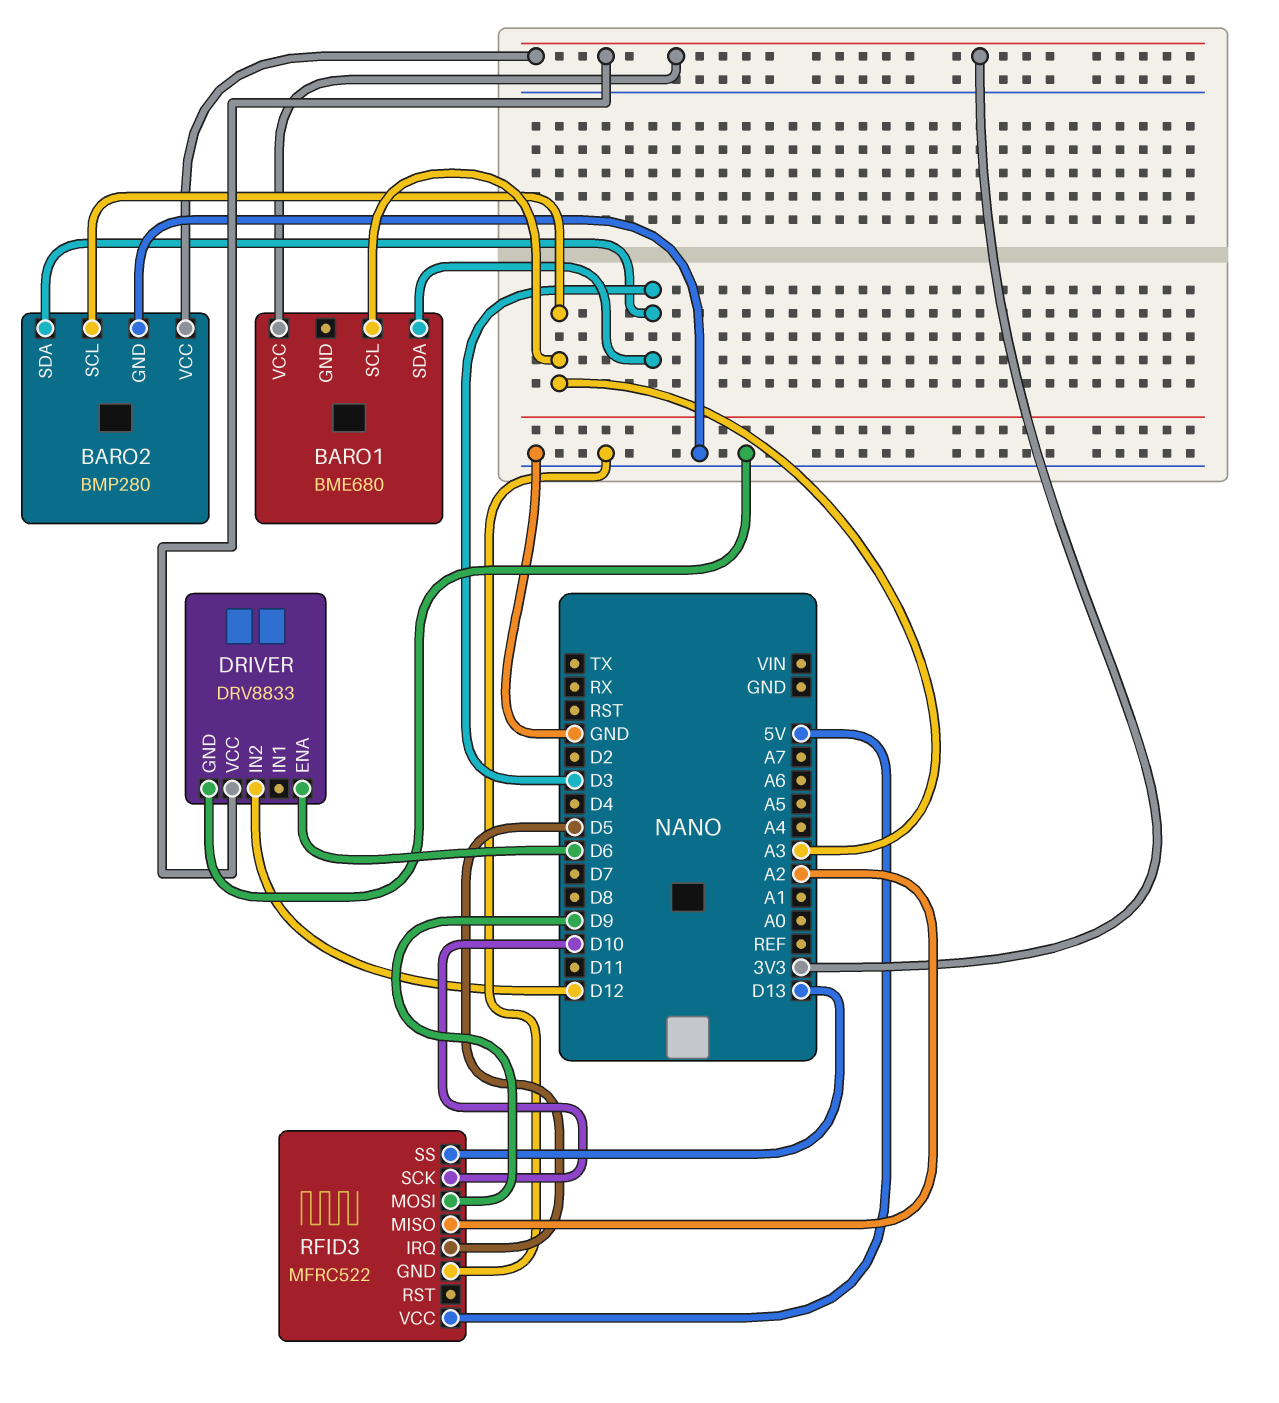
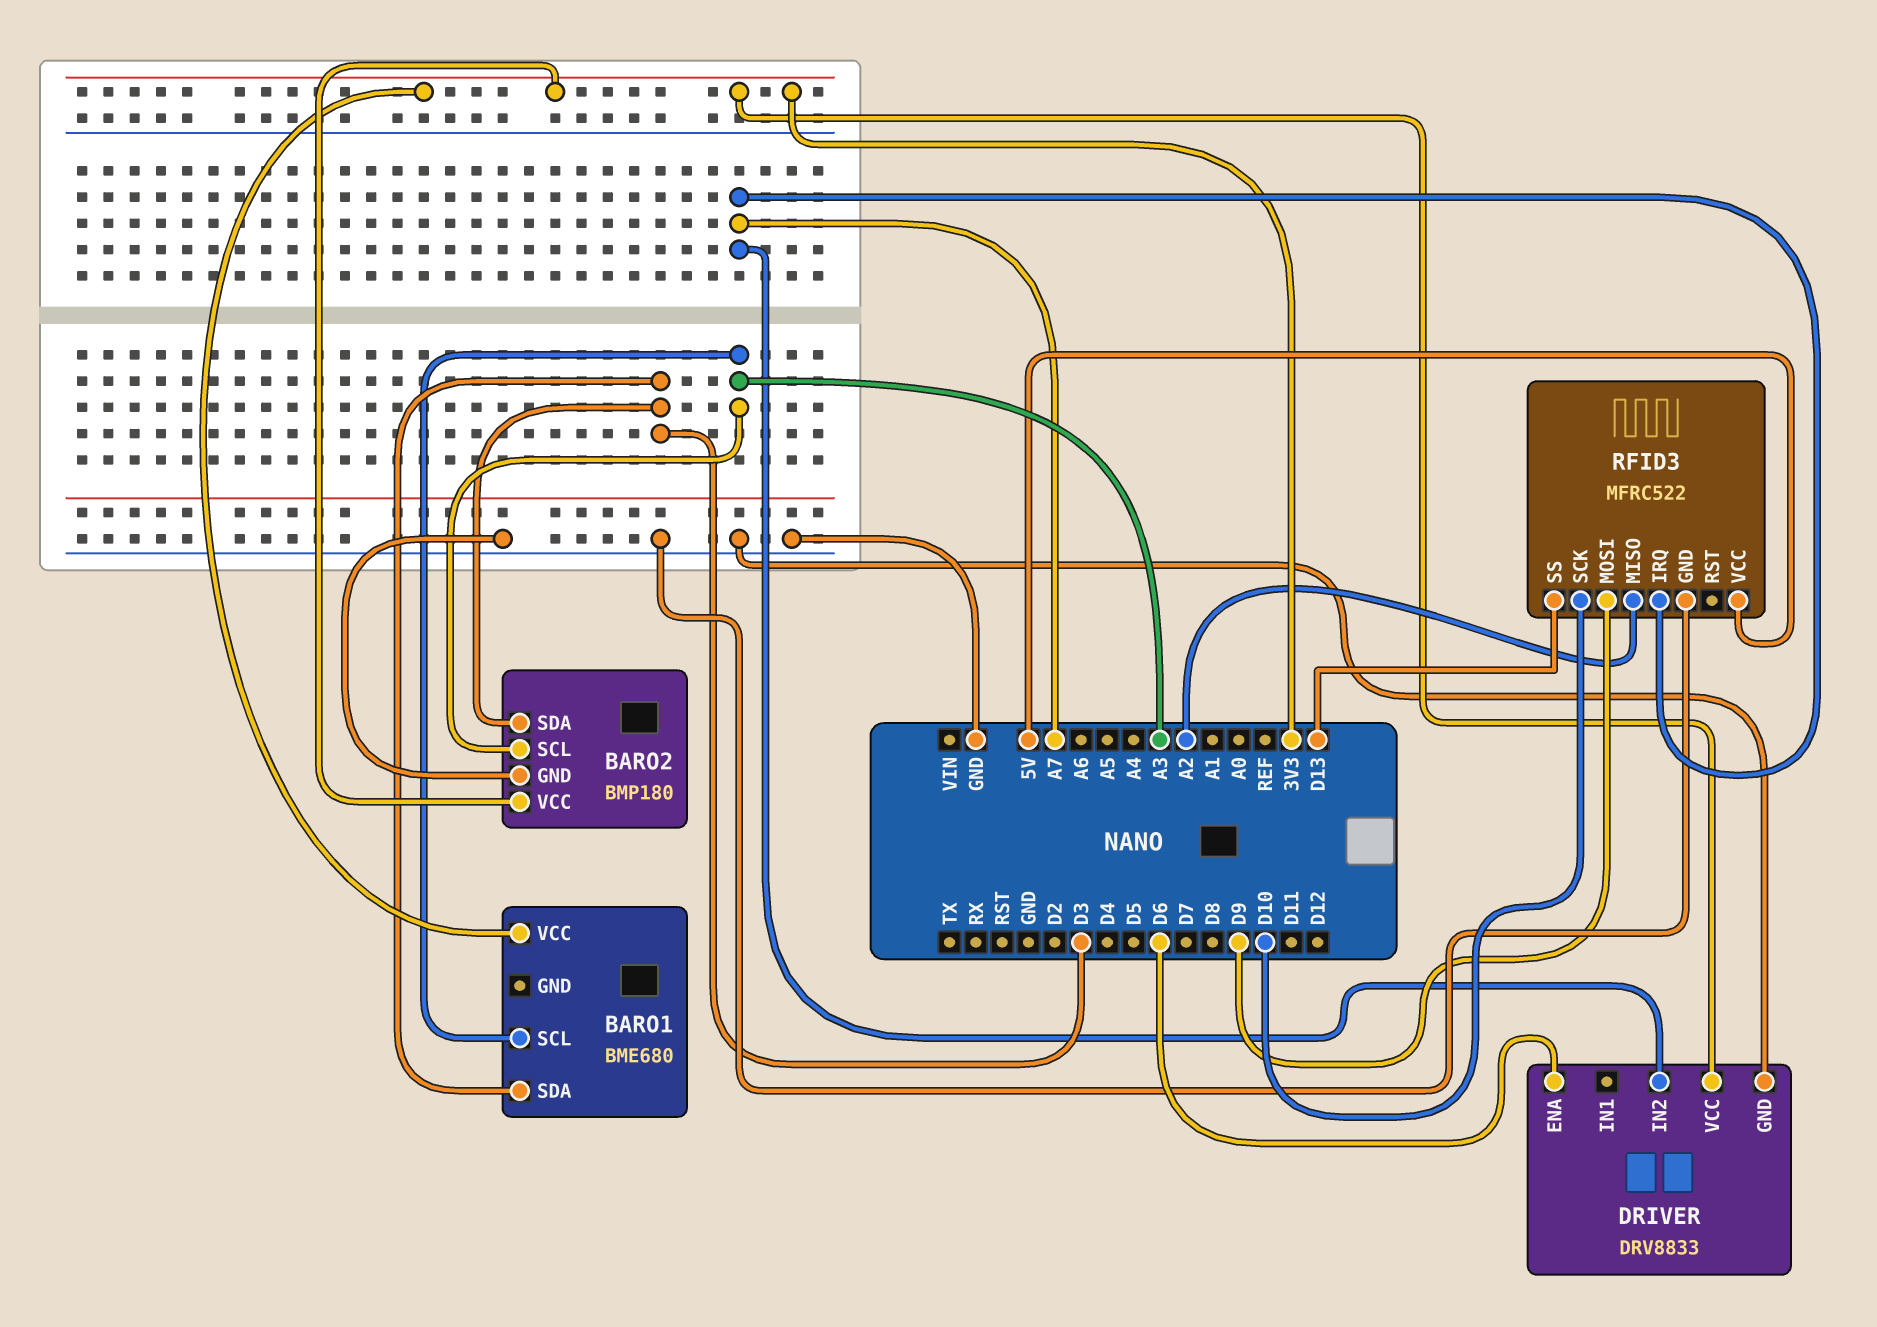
BARO2: BMP280 -> BMP180
DRIVER pin IN2: D12 -> A7
RFID3 pin IRQ: D5 -> A7

